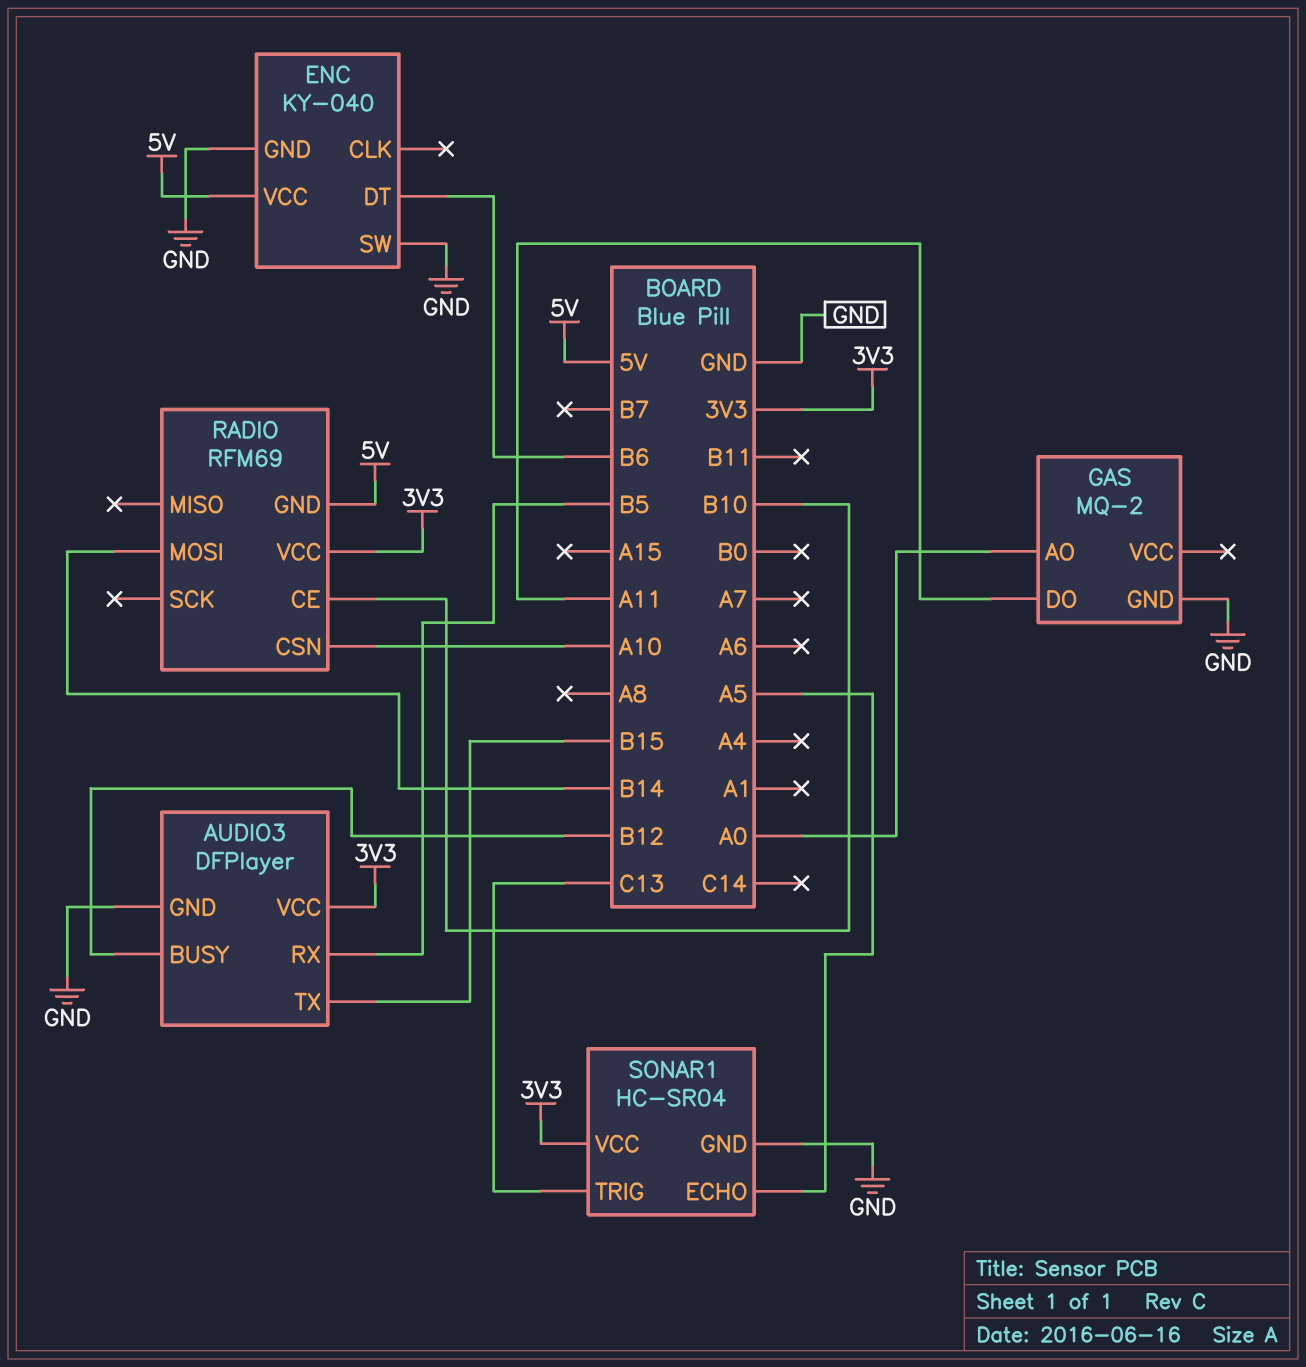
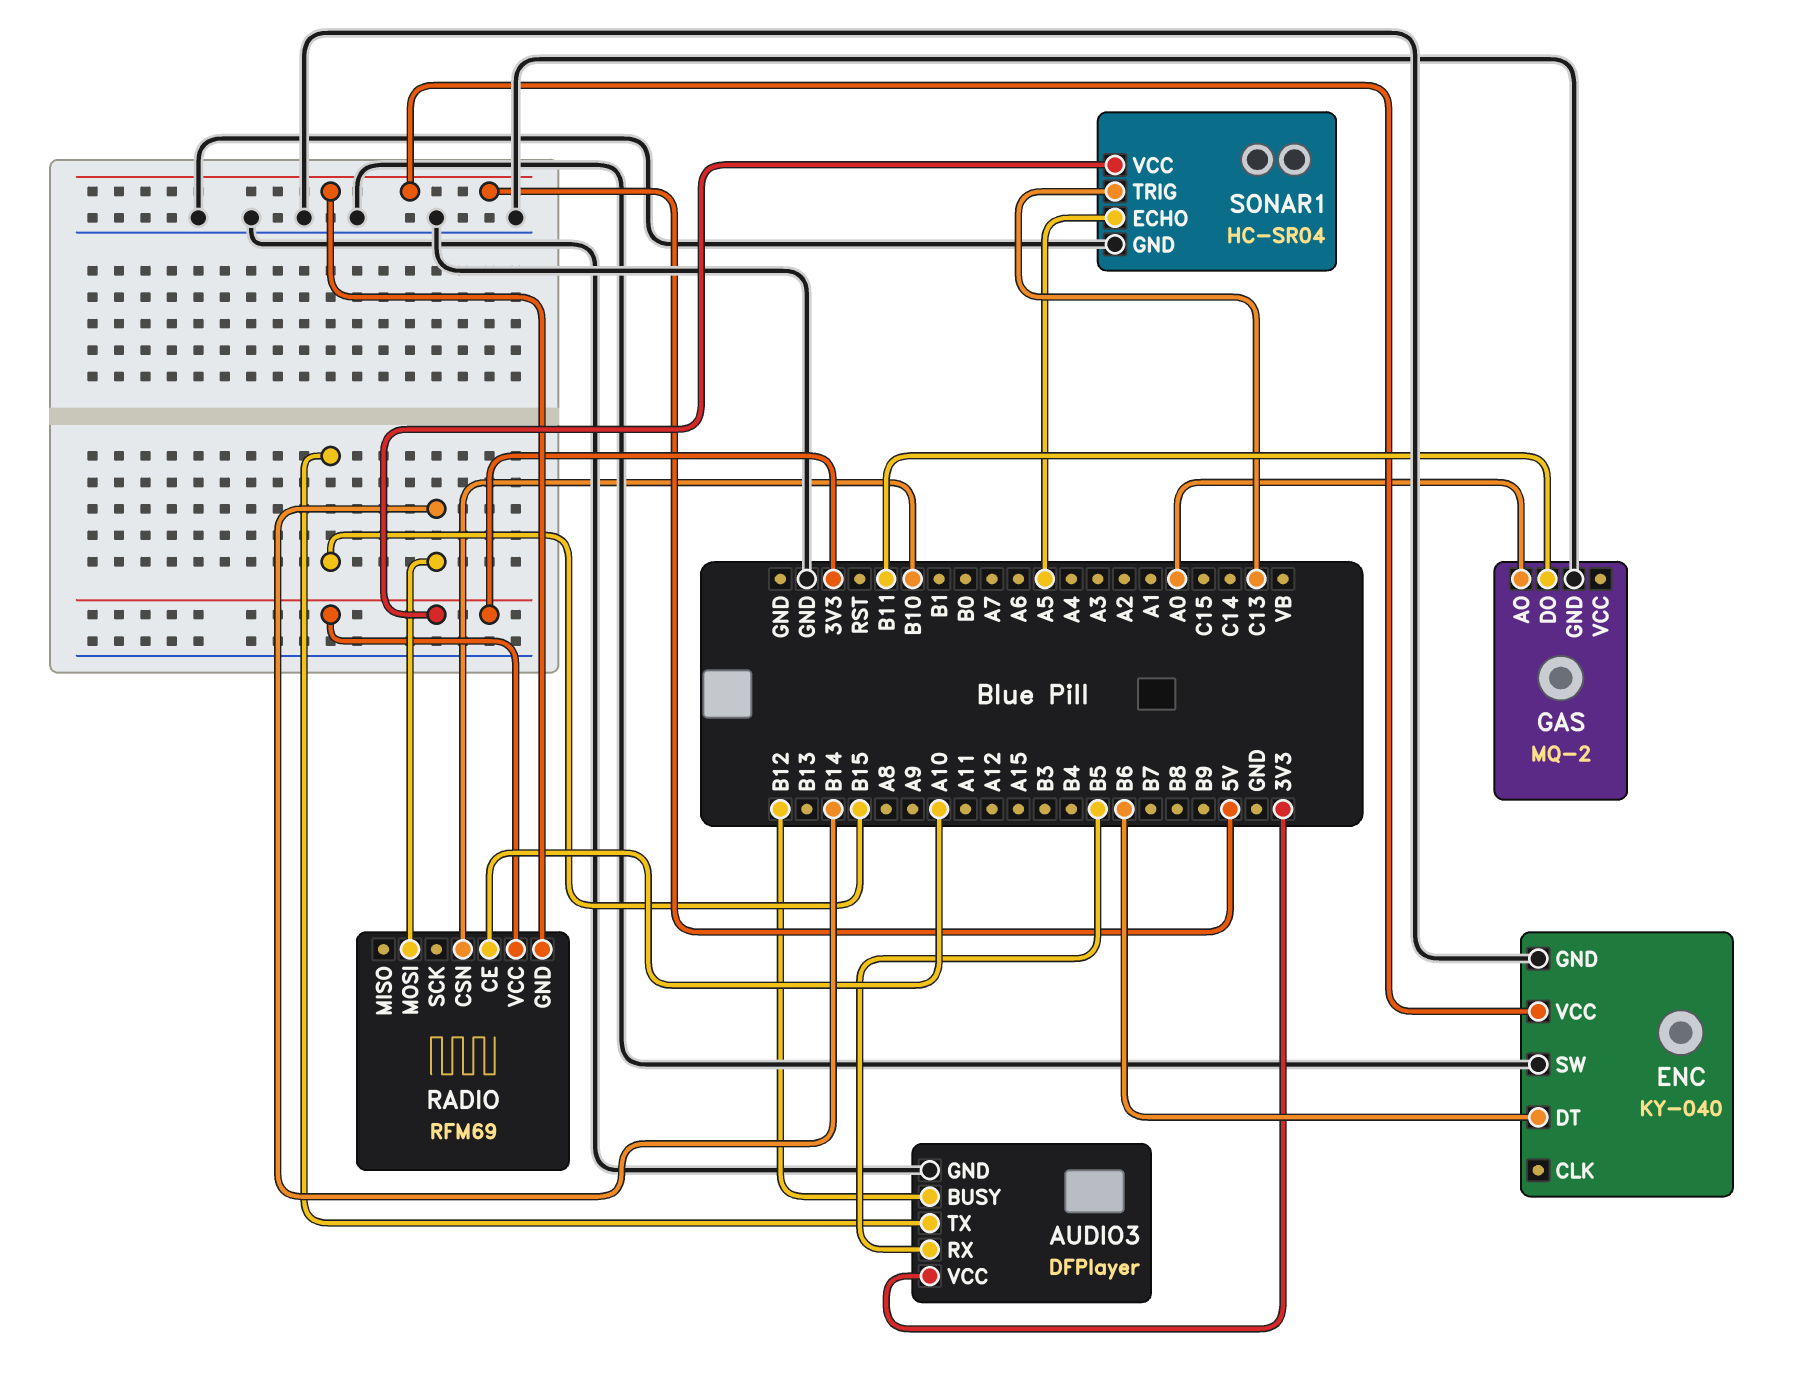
GAS pin DO: A11 -> B11
RADIO pin CE: B10 -> A10
RADIO pin CSN: A10 -> B10

